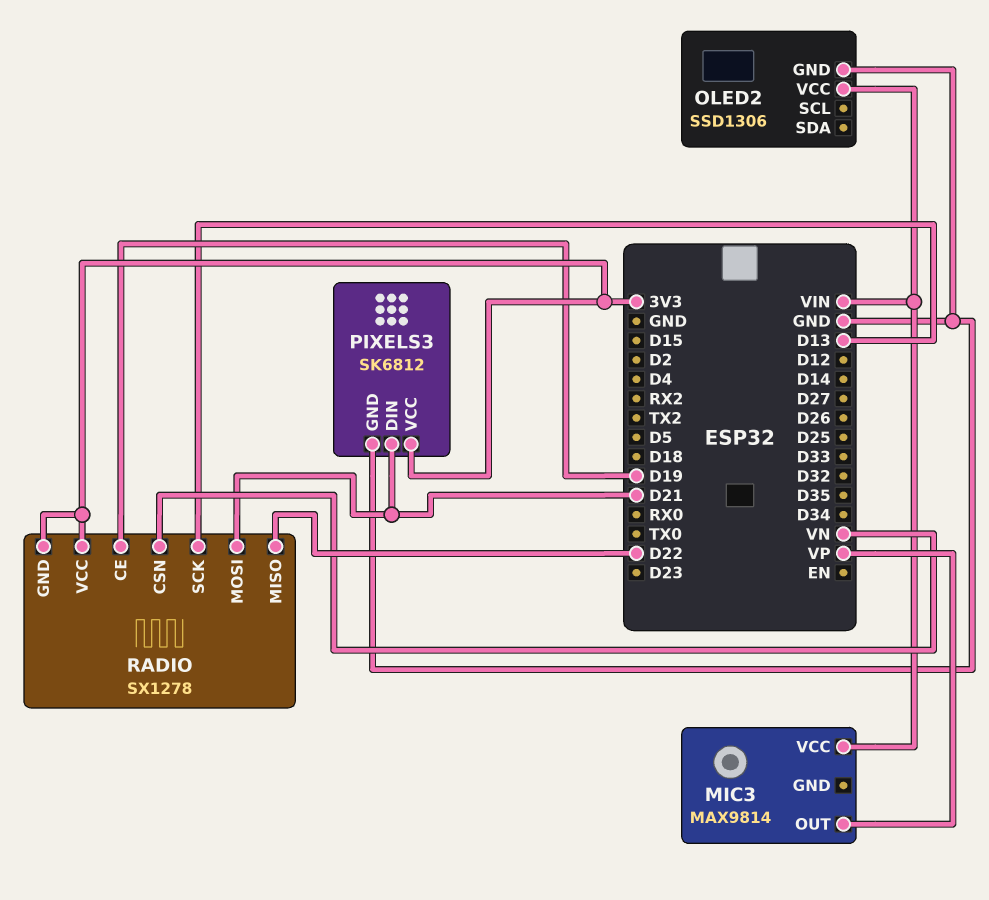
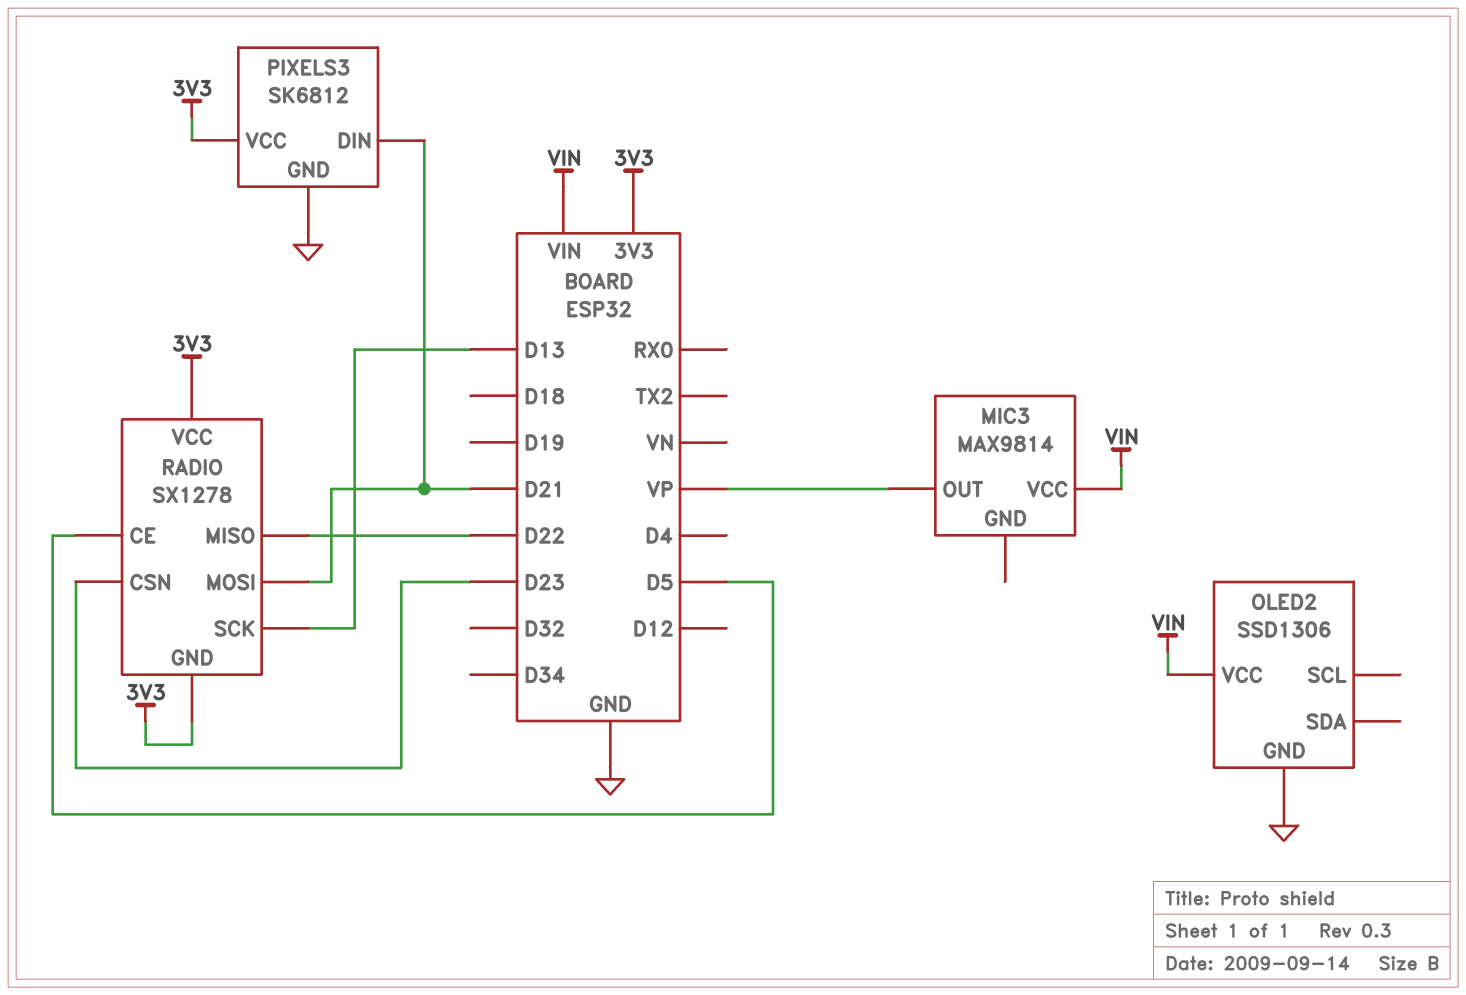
RADIO pin CE: D19 -> D5
RADIO pin CSN: VN -> D23

